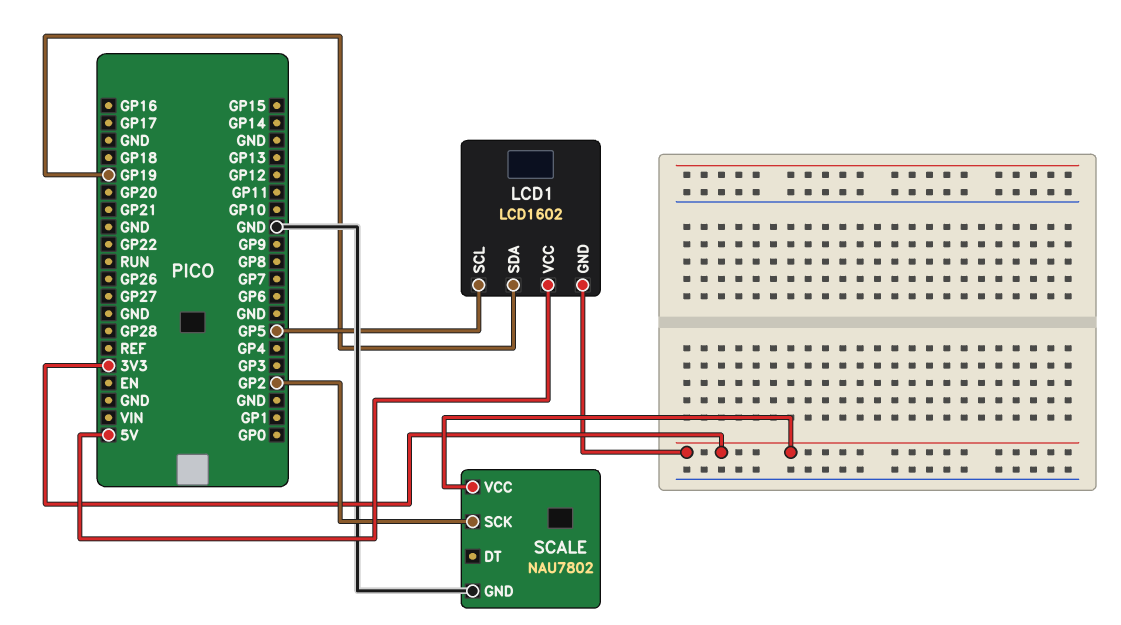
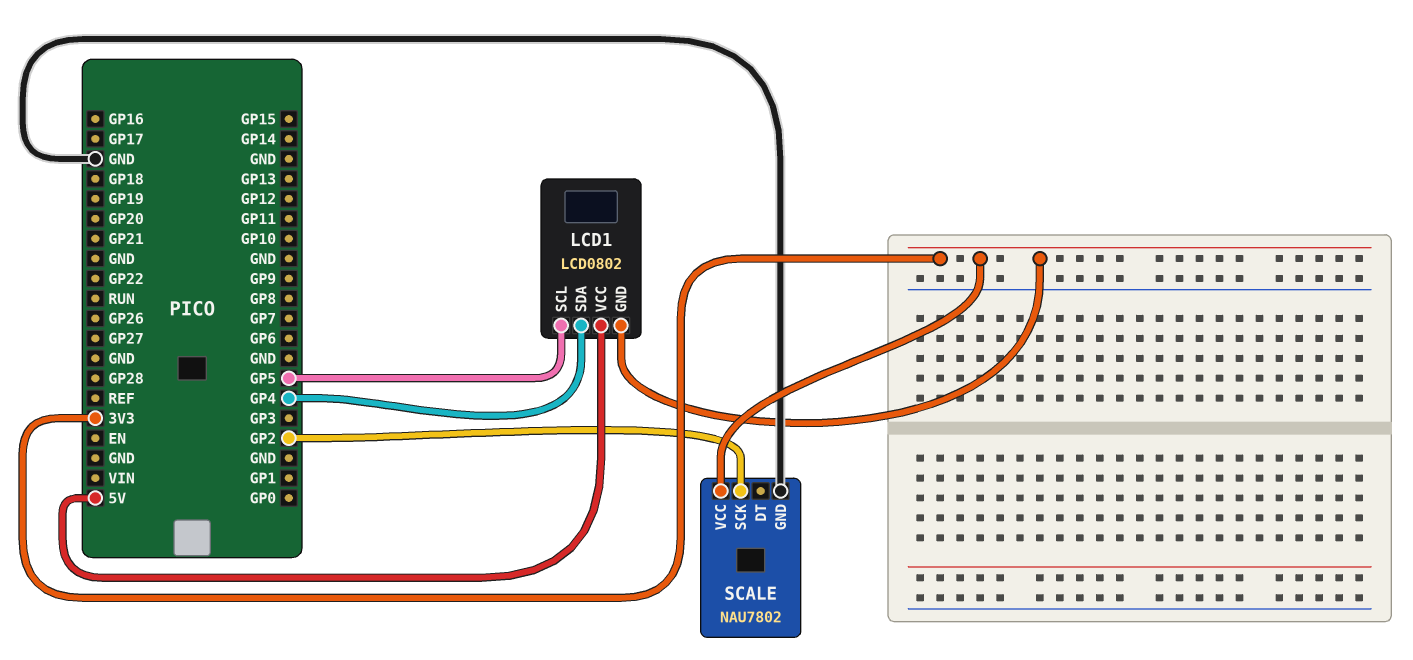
LCD1: LCD1602 -> LCD0802
LCD1 pin SDA: GP19 -> GP4

